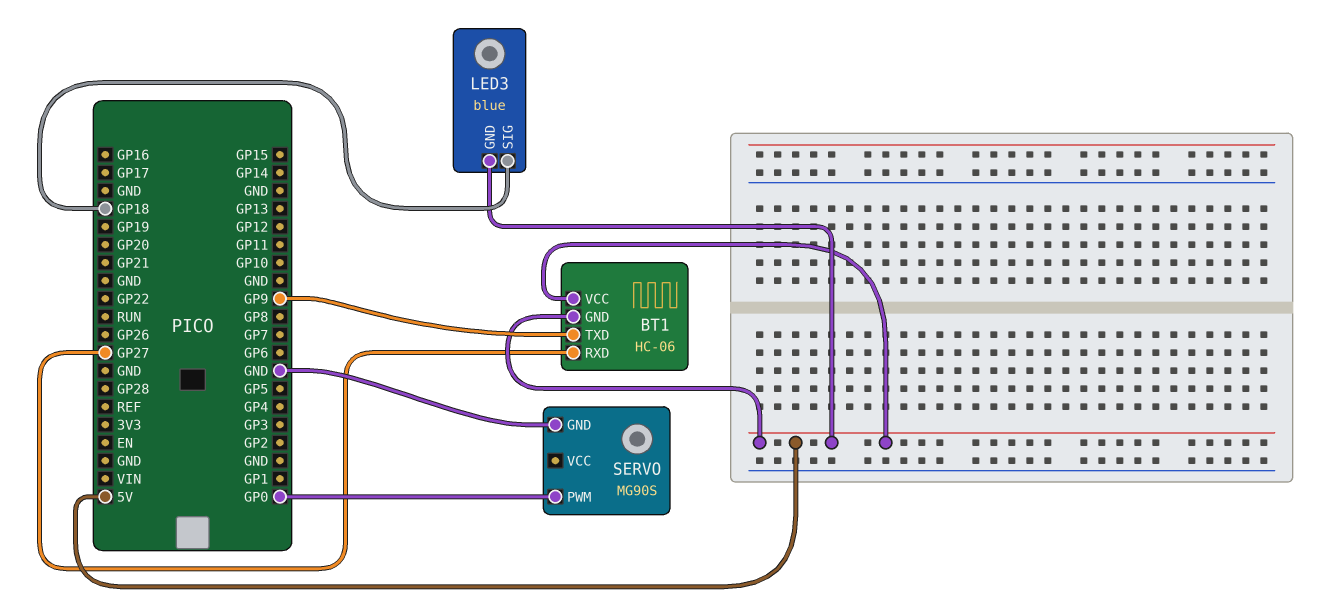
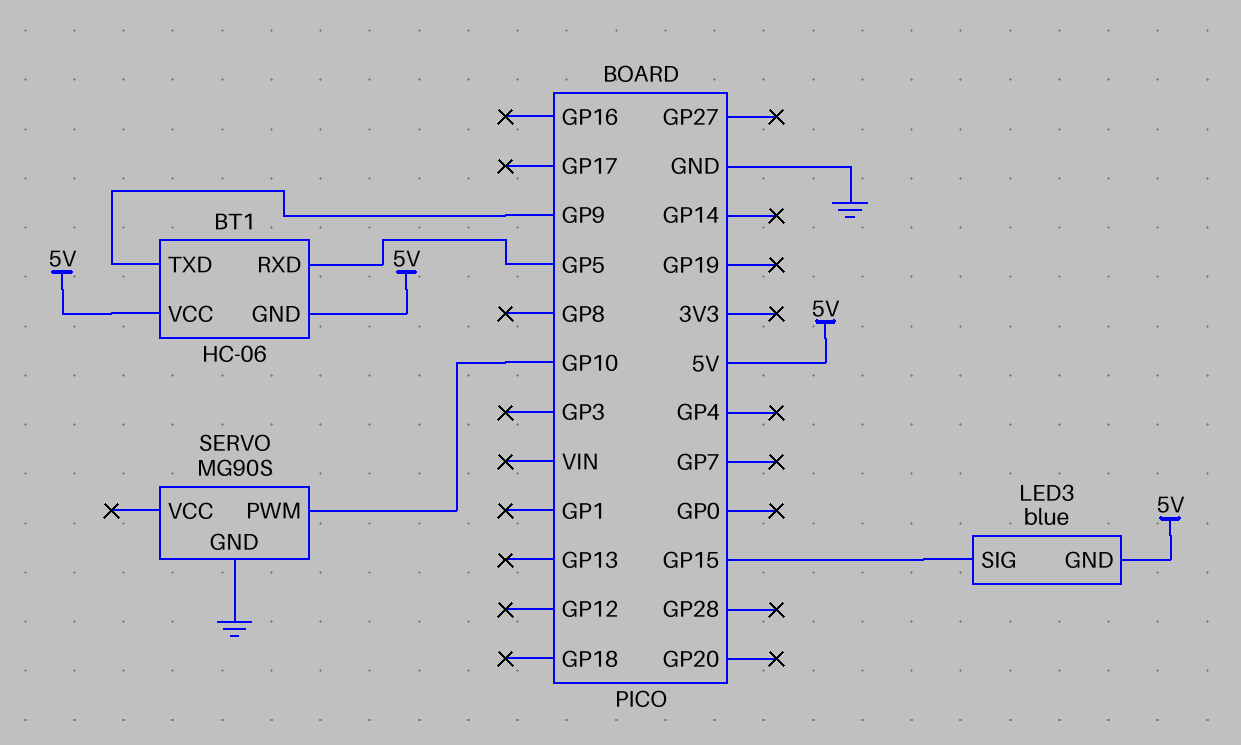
BT1 pin RXD: GP27 -> GP5
LED3 pin SIG: GP18 -> GP15
SERVO pin PWM: GP0 -> GP10

